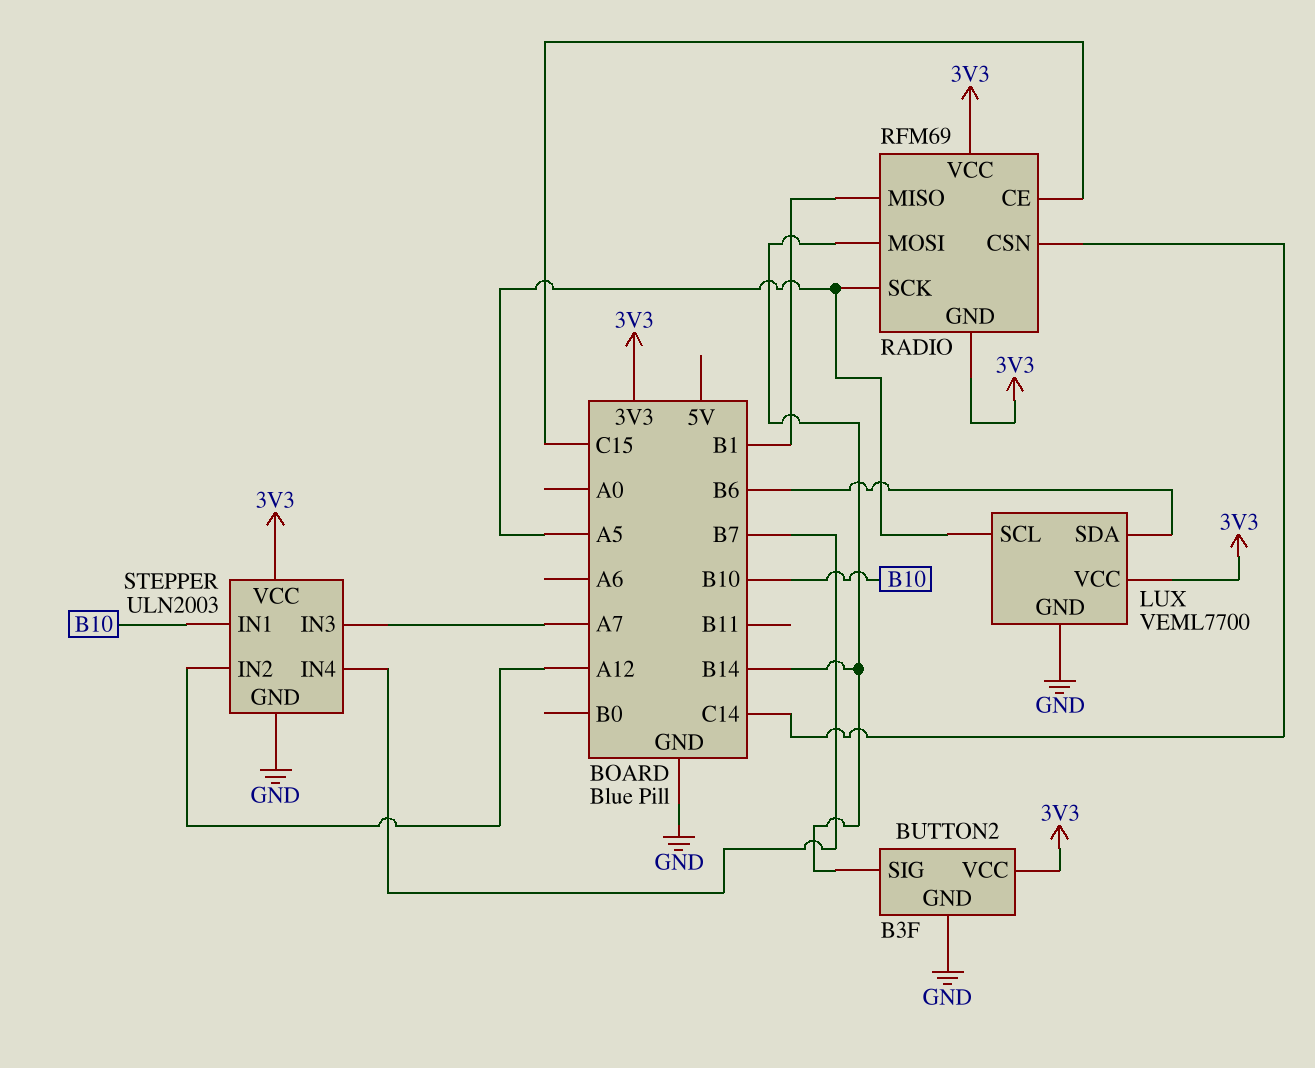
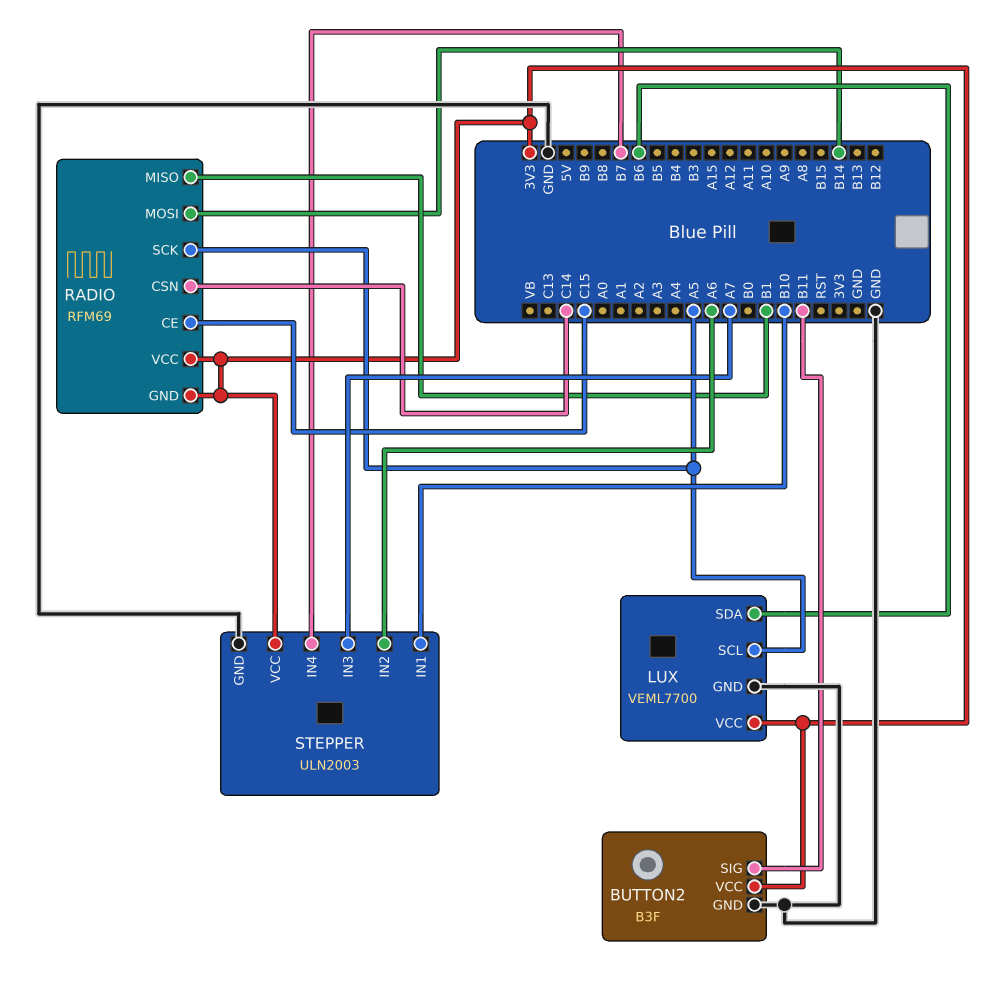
BUTTON2 pin SIG: B14 -> B11
STEPPER pin IN2: A12 -> A6

